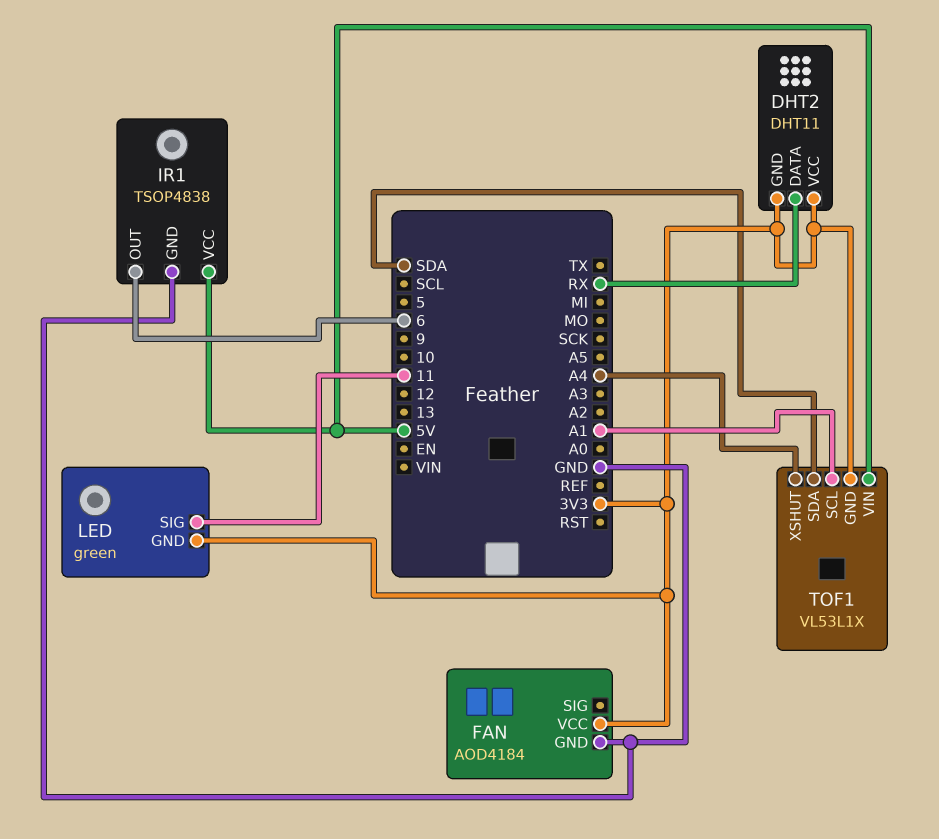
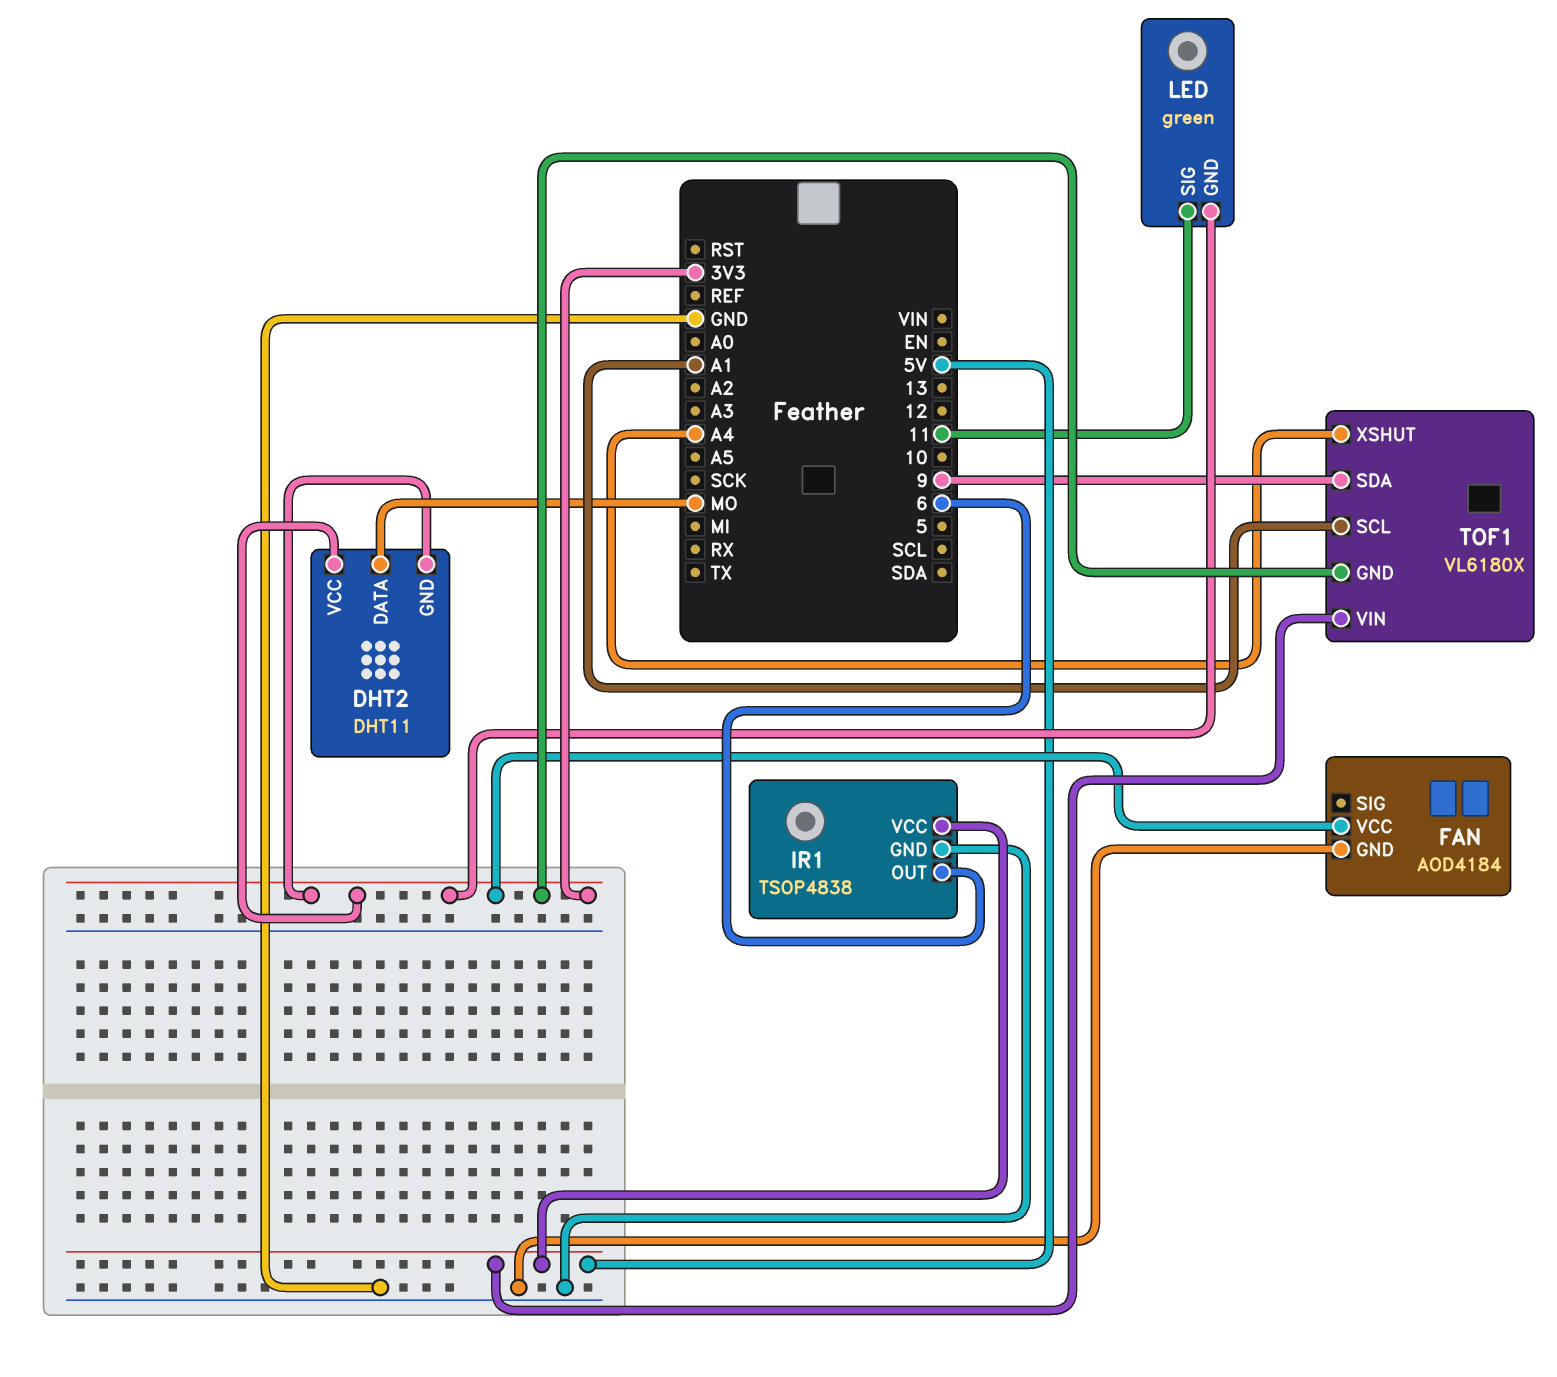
DHT2 pin DATA: RX -> MO
TOF1: VL53L1X -> VL6180X
TOF1 pin SDA: SDA -> 9

